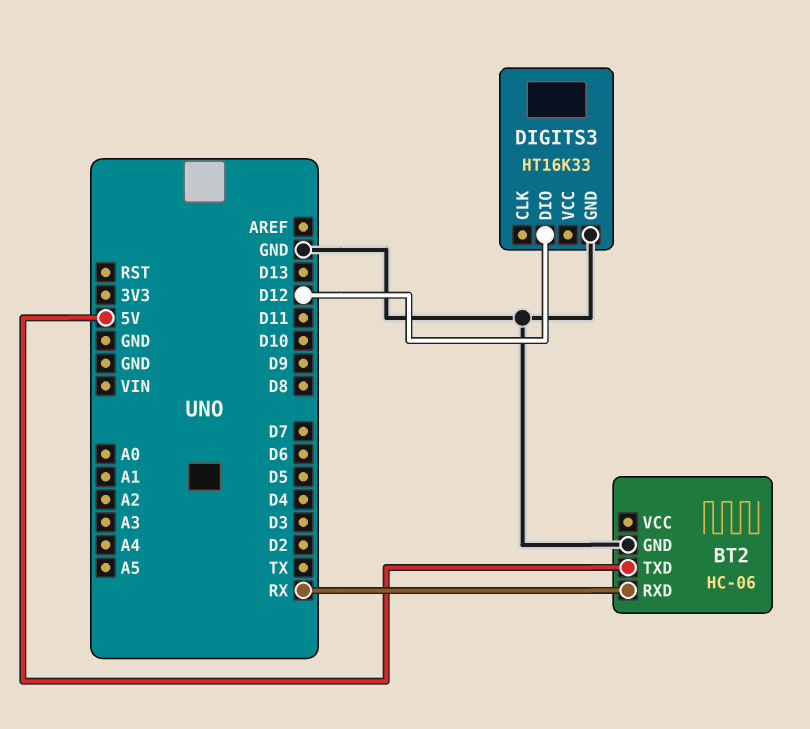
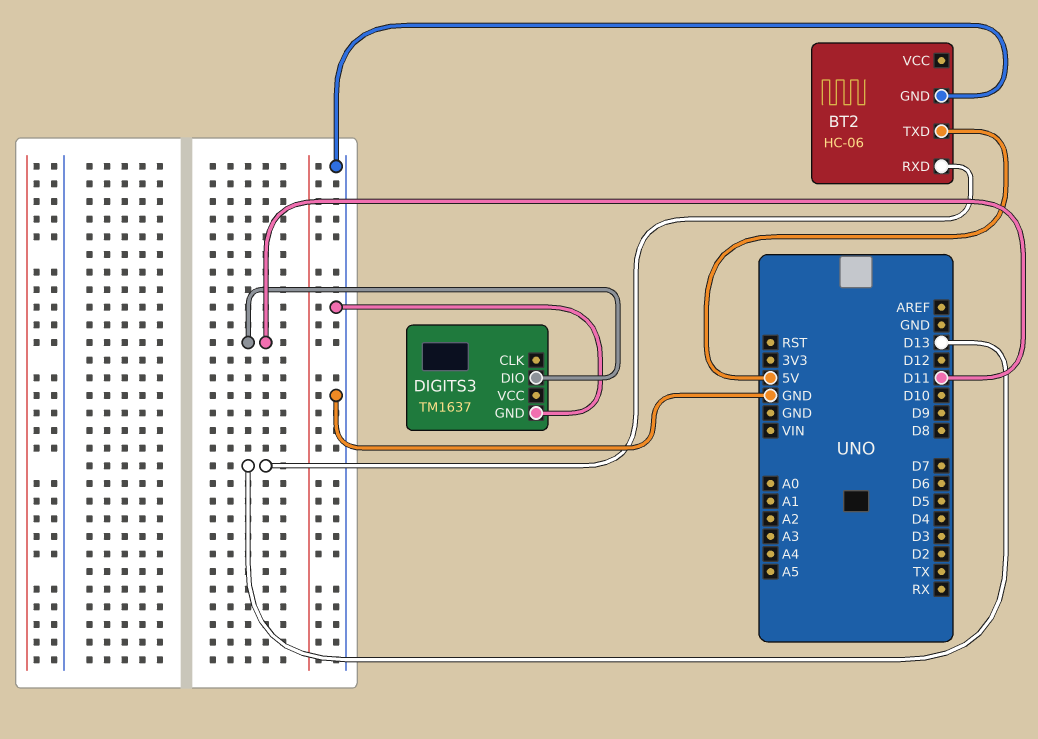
BT2 pin RXD: RX -> D13
DIGITS3: HT16K33 -> TM1637
DIGITS3 pin DIO: D12 -> D11

